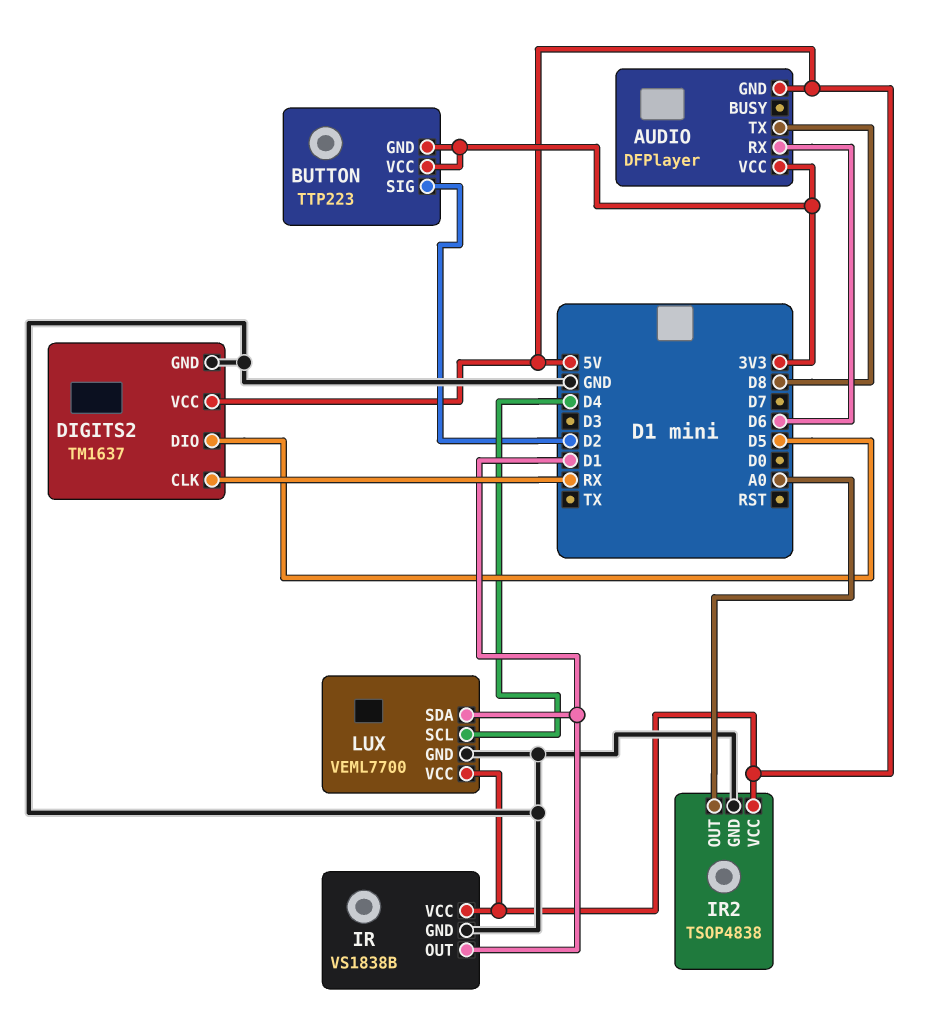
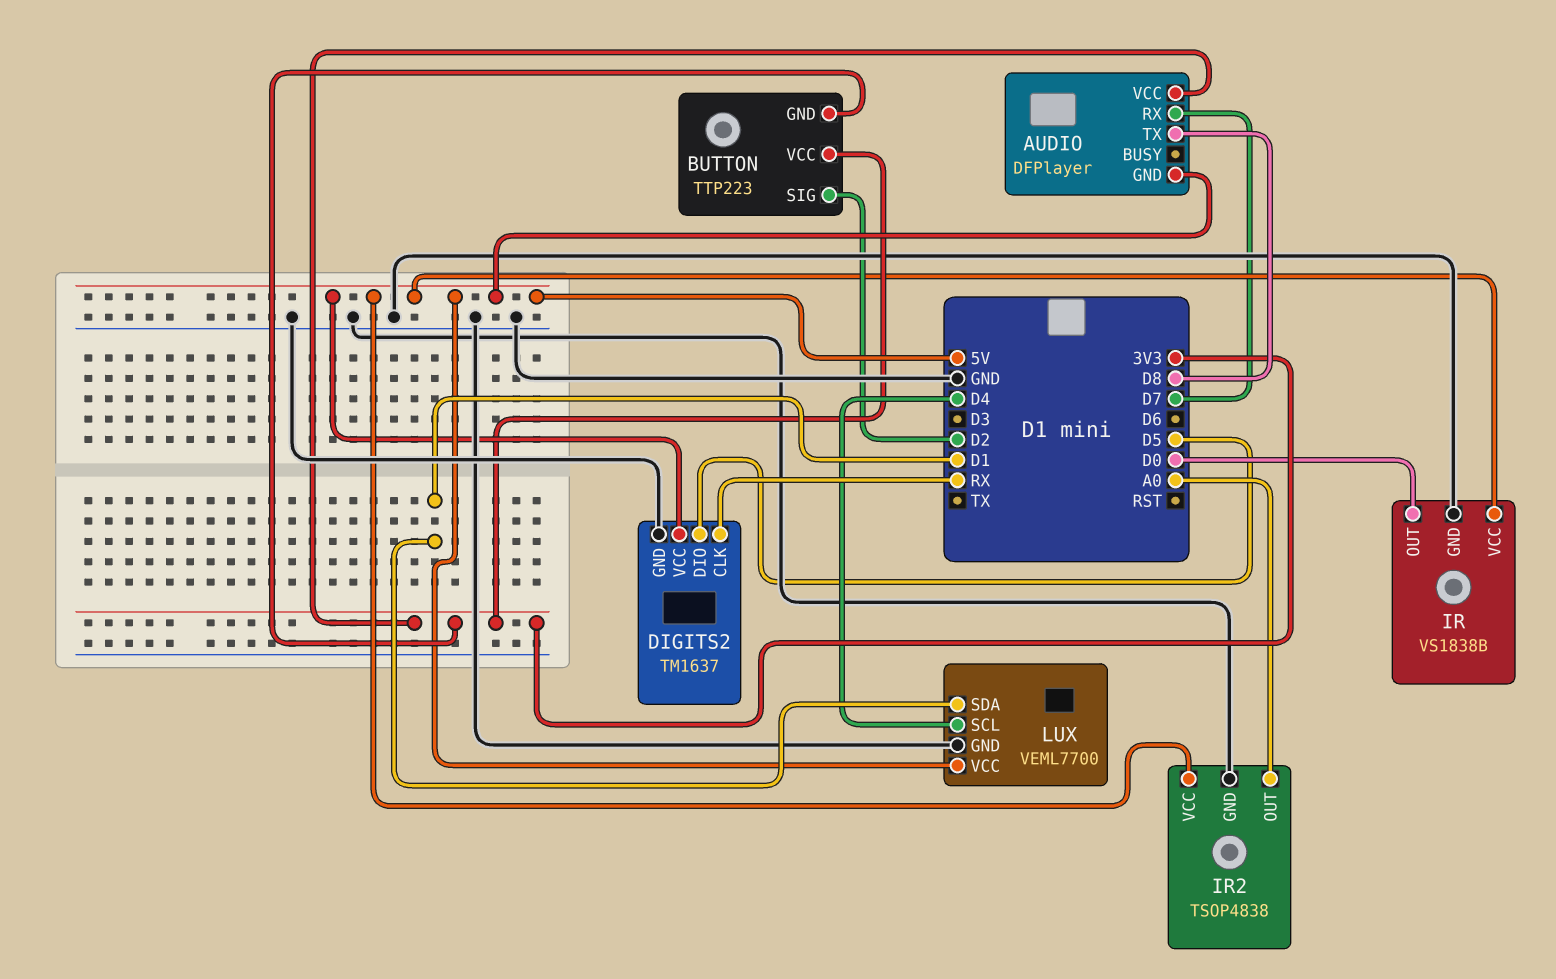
AUDIO pin RX: D6 -> D7
IR pin OUT: D1 -> D0

